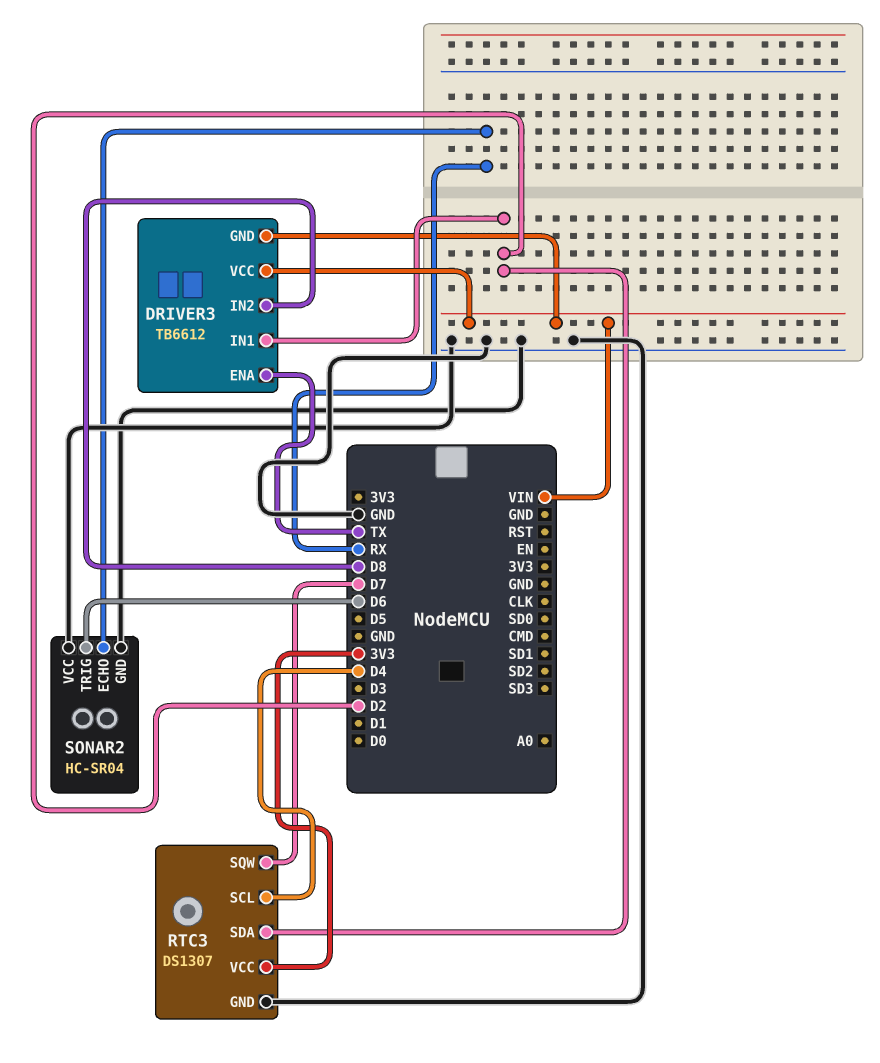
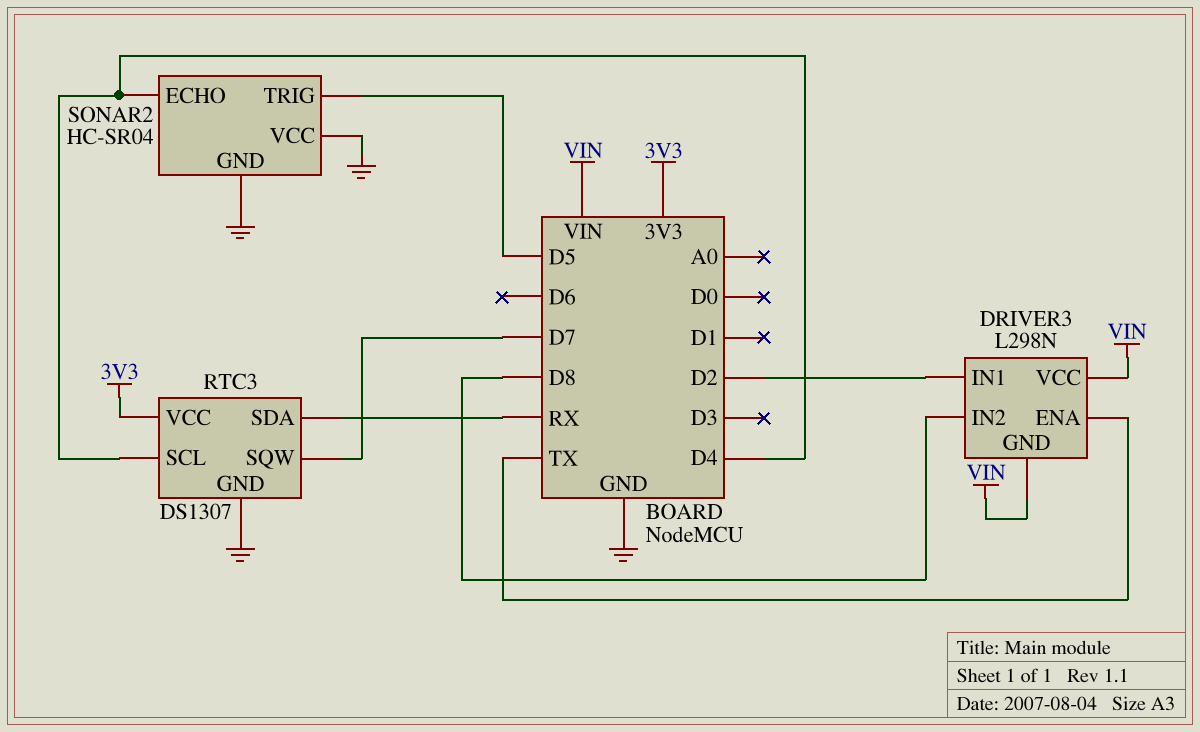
DRIVER3: TB6612 -> L298N
RTC3 pin SDA: D2 -> RX
SONAR2 pin ECHO: RX -> D4
SONAR2 pin TRIG: D6 -> D5

